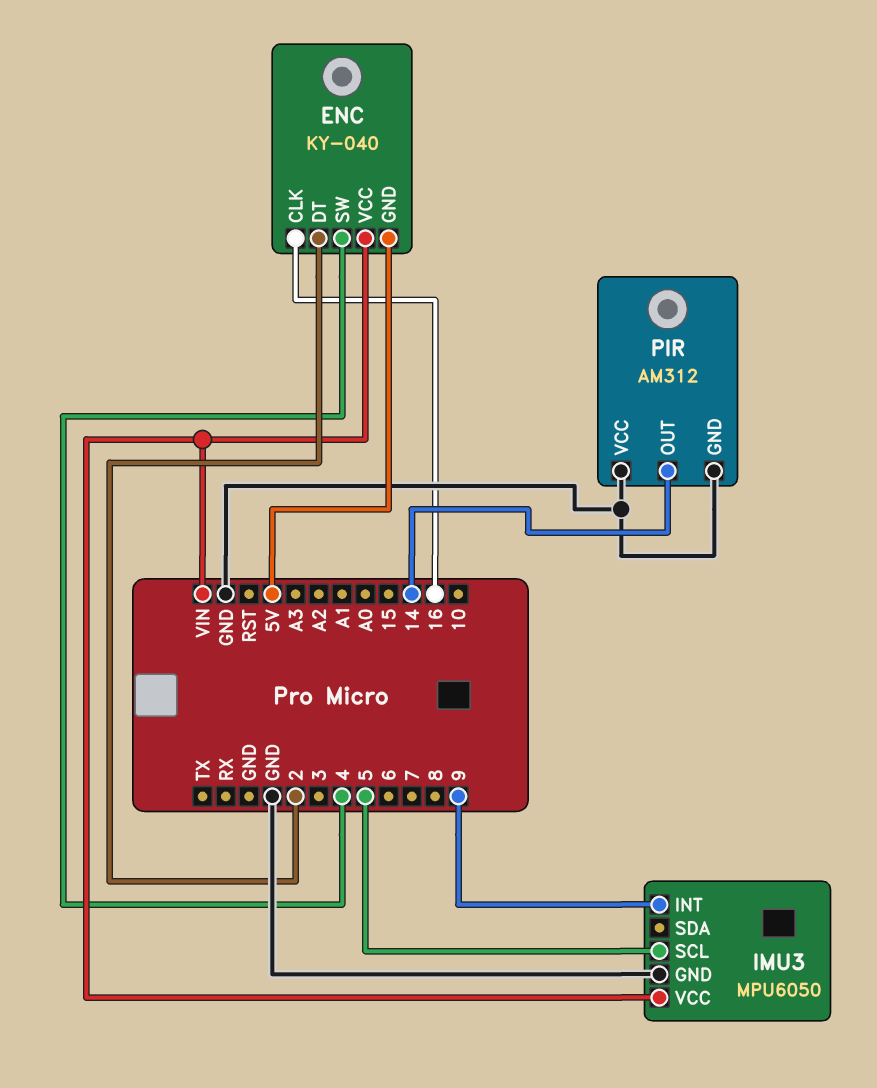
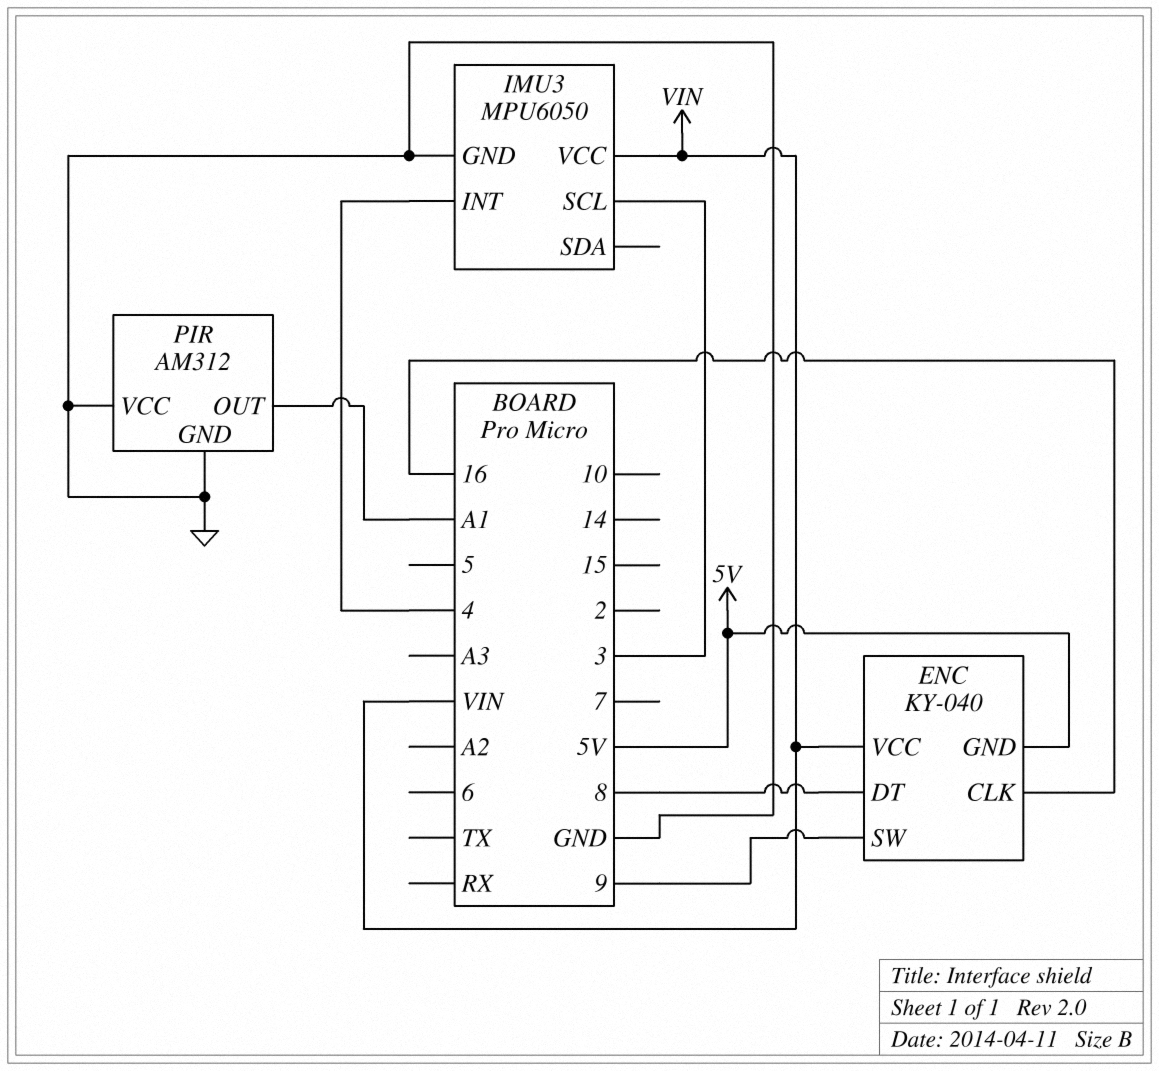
ENC pin DT: 2 -> 8
ENC pin SW: 4 -> 9
IMU3 pin INT: 9 -> 4
IMU3 pin SCL: 5 -> 3
PIR pin OUT: 14 -> A1

